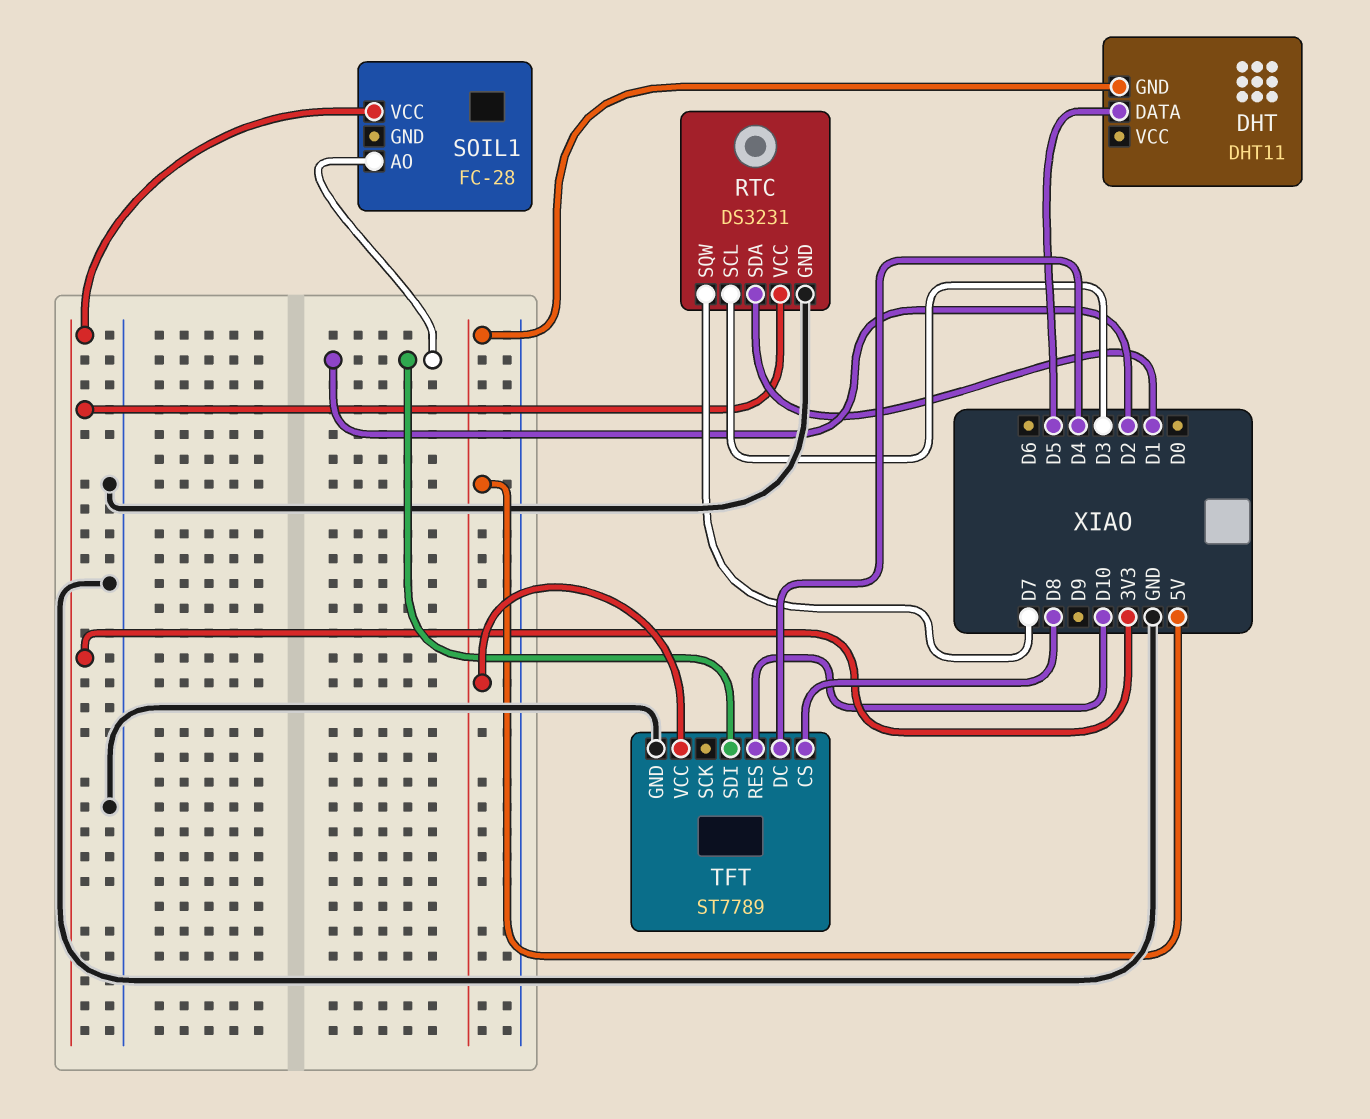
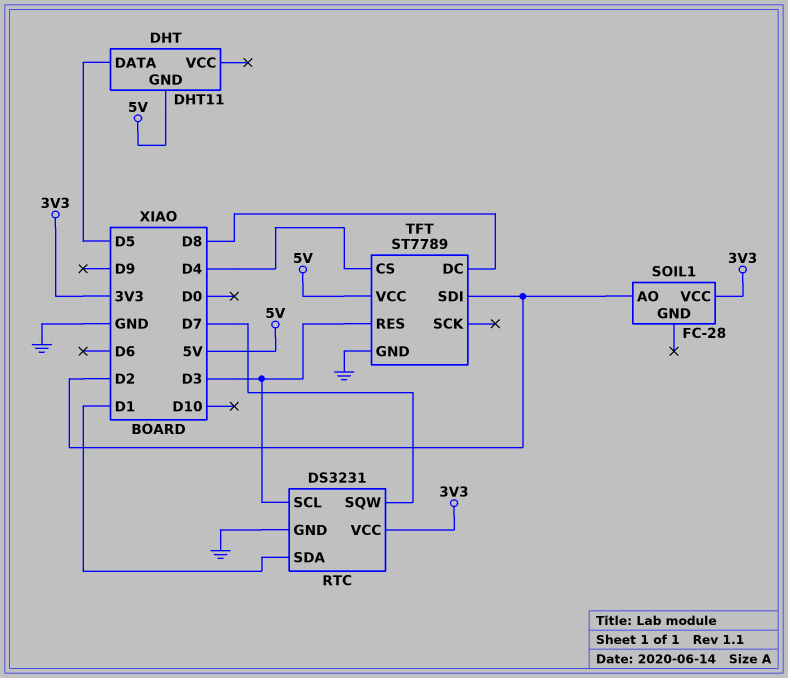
TFT pin CS: D8 -> D4
TFT pin DC: D4 -> D8
TFT pin RES: D10 -> D3

